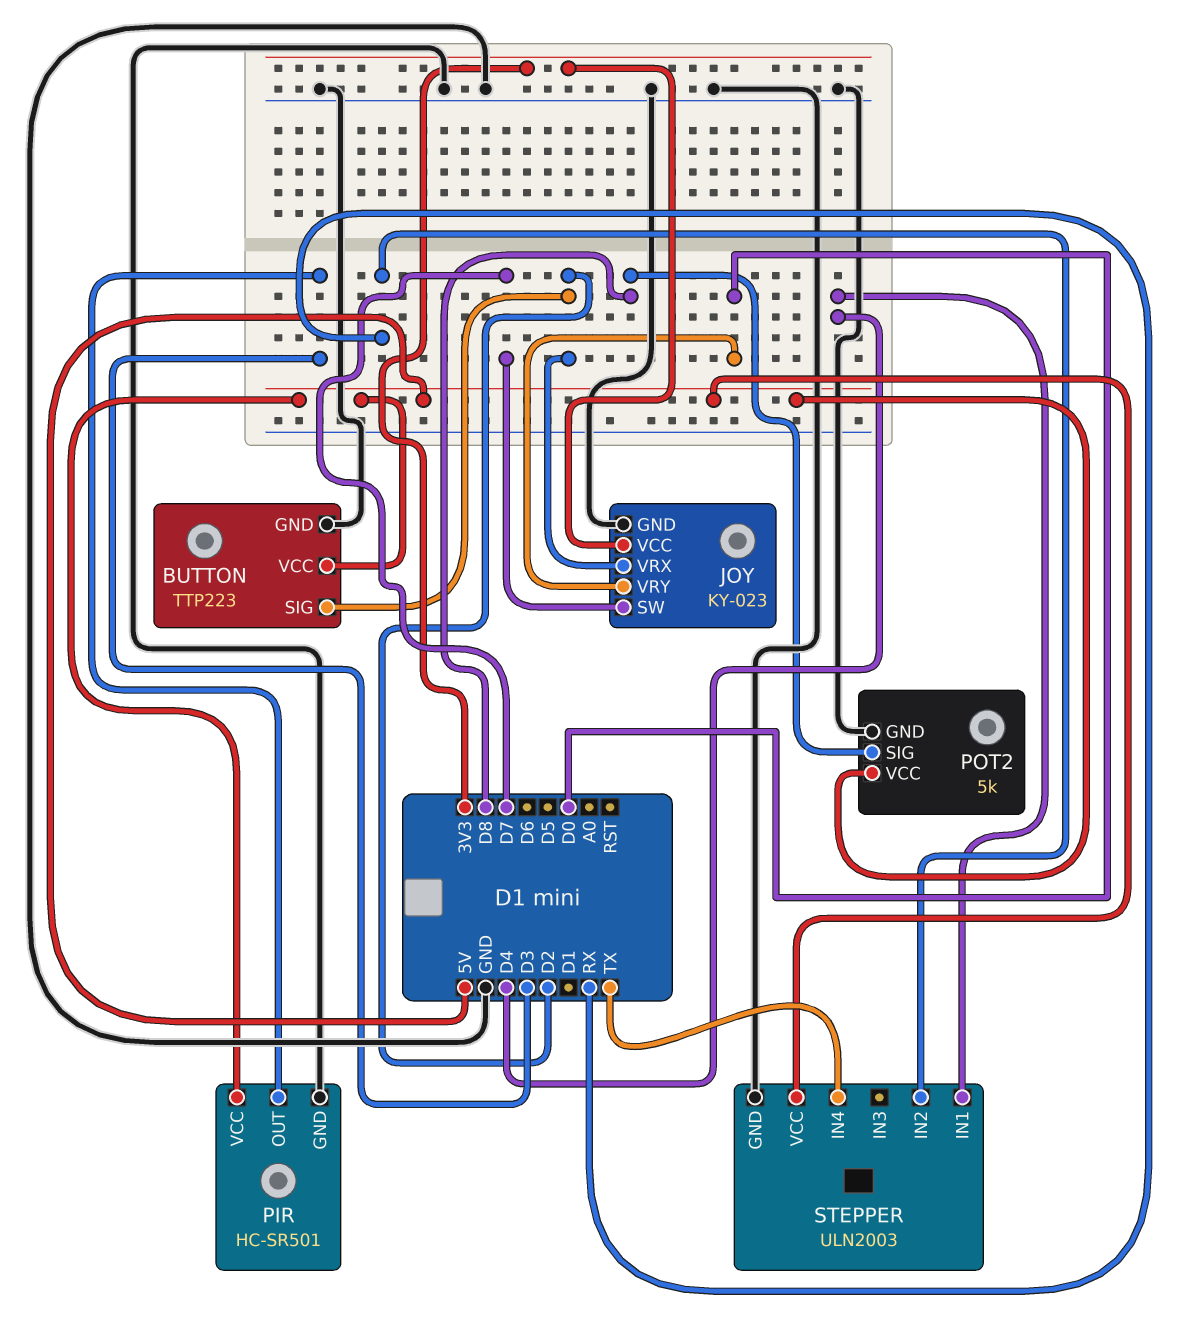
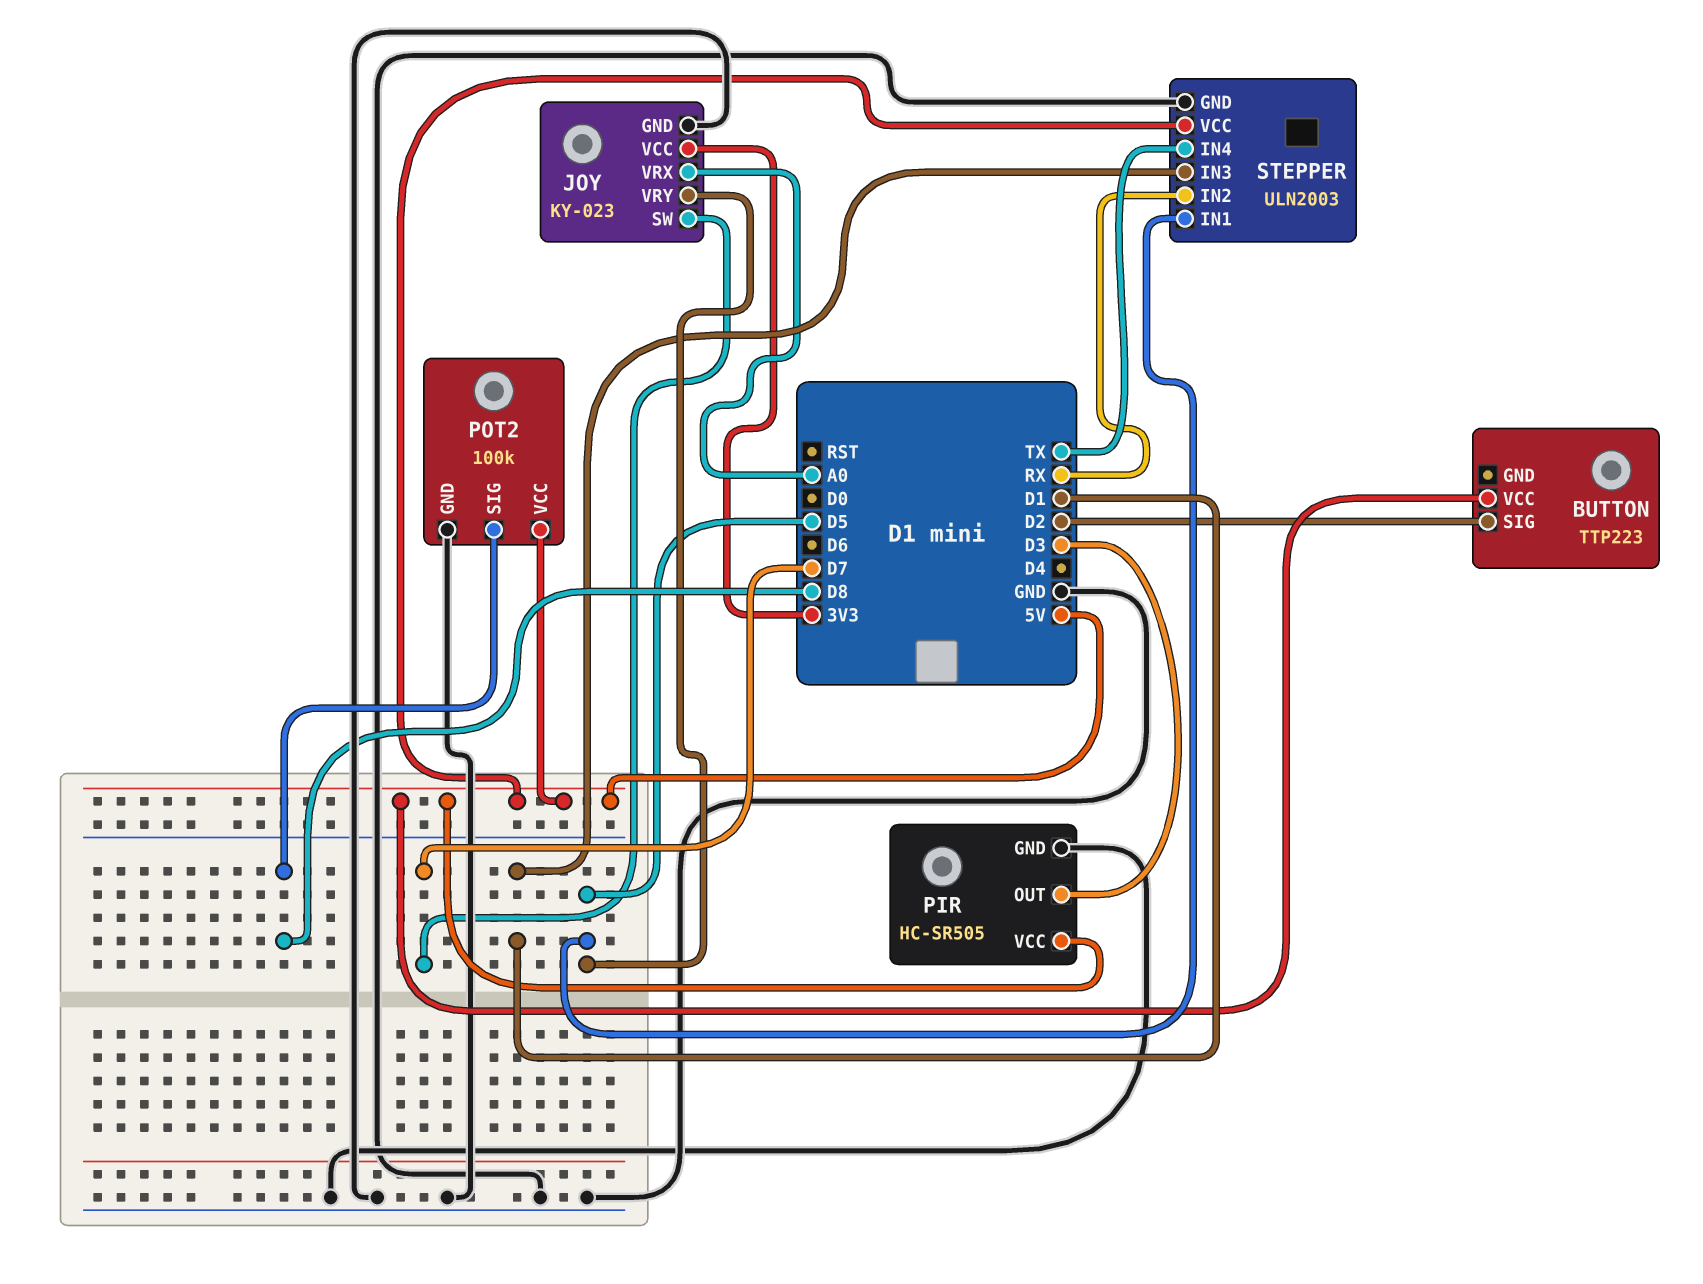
BUTTON pin GND: GND -> none
JOY pin VRX: D2 -> A0
JOY pin VRY: D0 -> D5
PIR: HC-SR501 -> HC-SR505
POT2: 5k -> 100k
STEPPER pin IN1: D4 -> D5
STEPPER pin IN3: none -> D1

